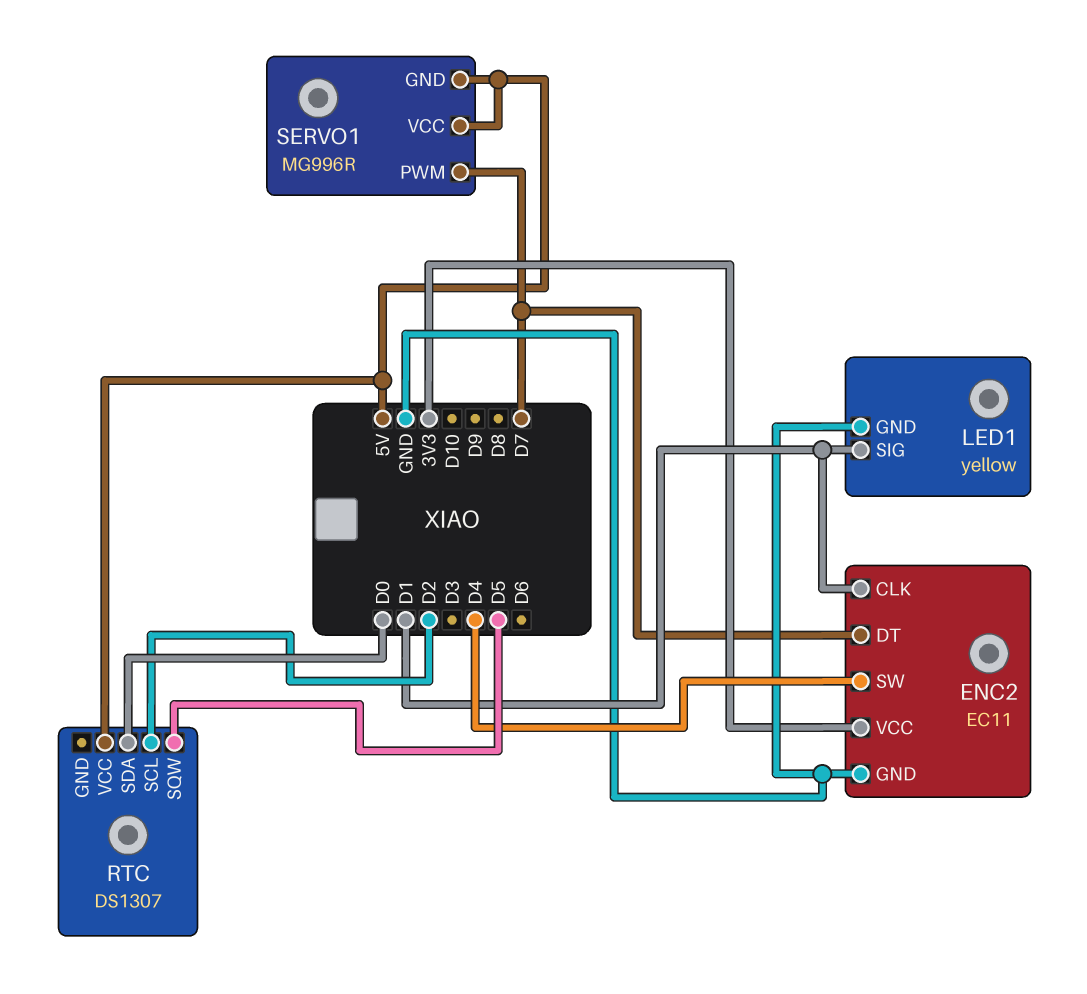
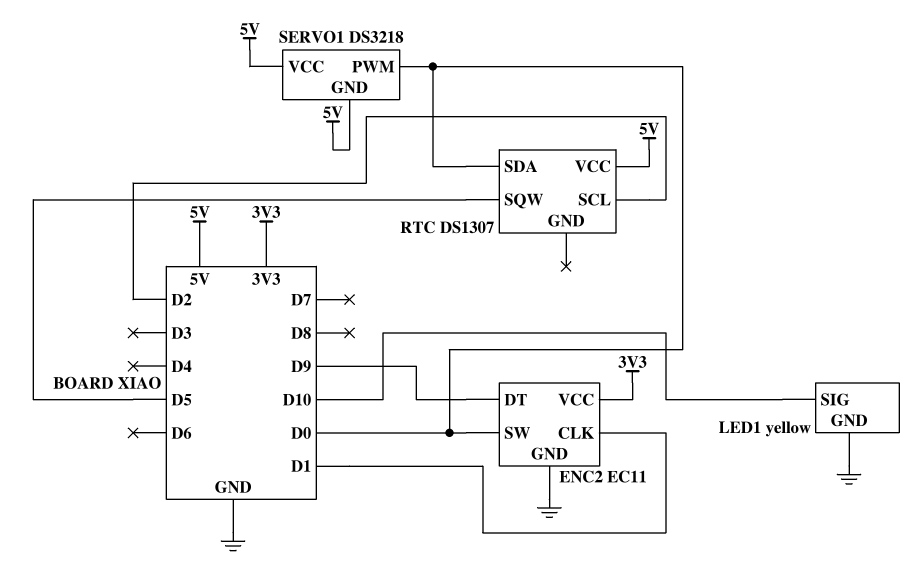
ENC2 pin DT: D7 -> D9
ENC2 pin SW: D4 -> D0
LED1 pin SIG: D1 -> D10
SERVO1: MG996R -> DS3218
SERVO1 pin PWM: D7 -> D0

